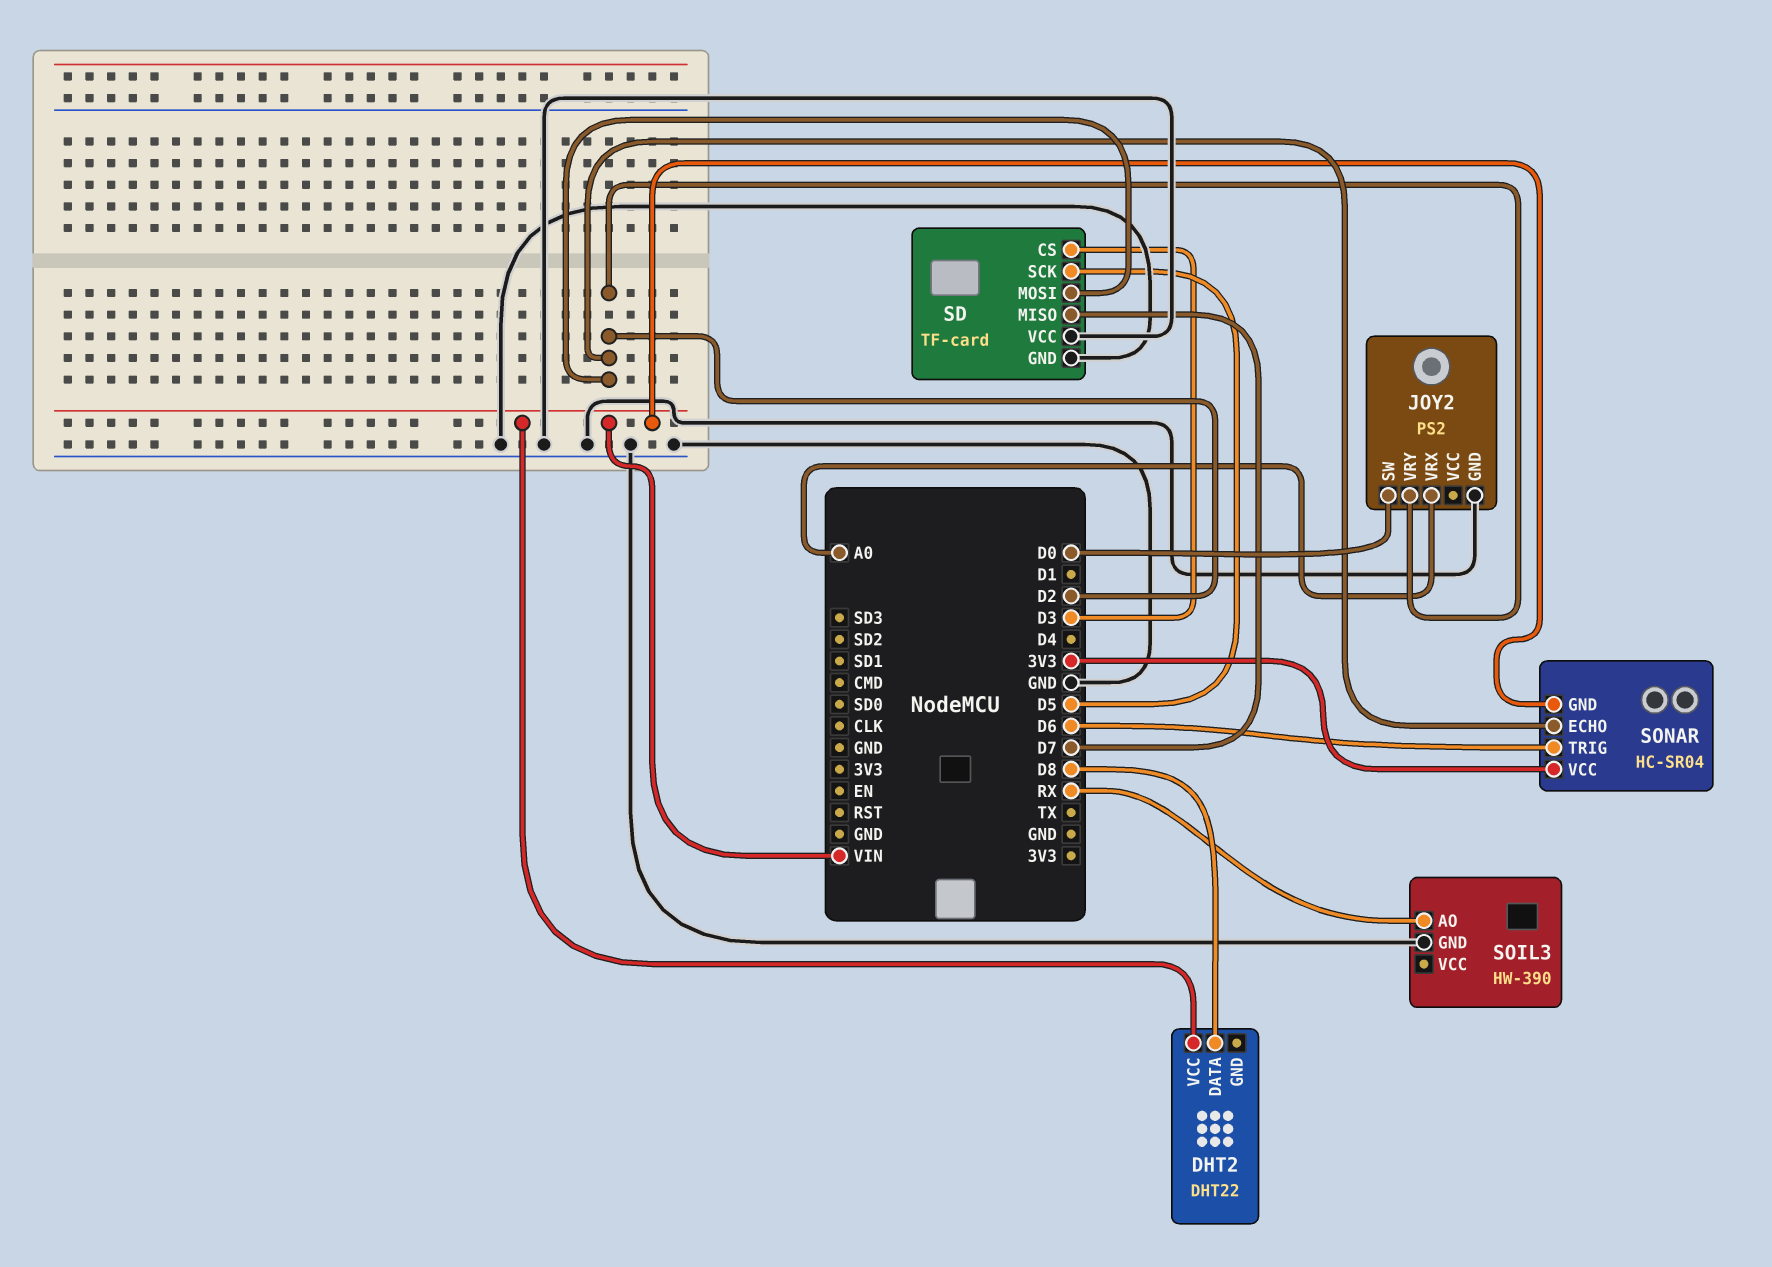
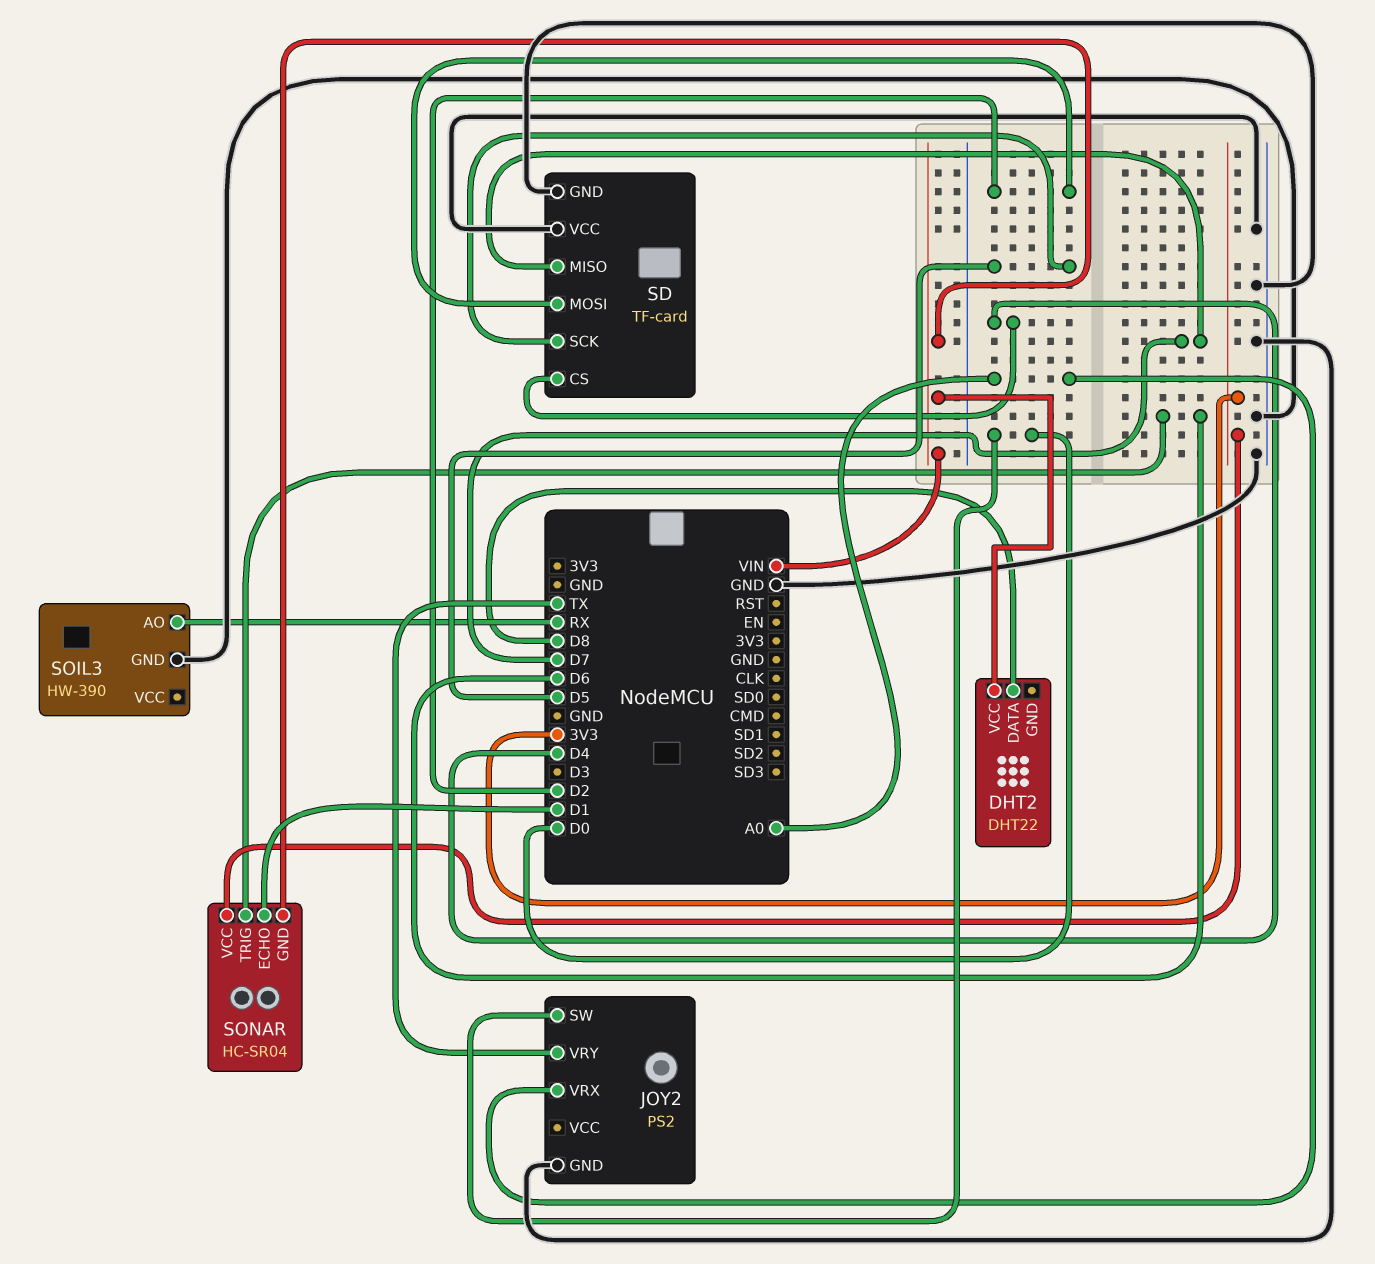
JOY2 pin VRY: D2 -> TX
SD pin CS: D3 -> D4
SONAR pin ECHO: D2 -> D1

